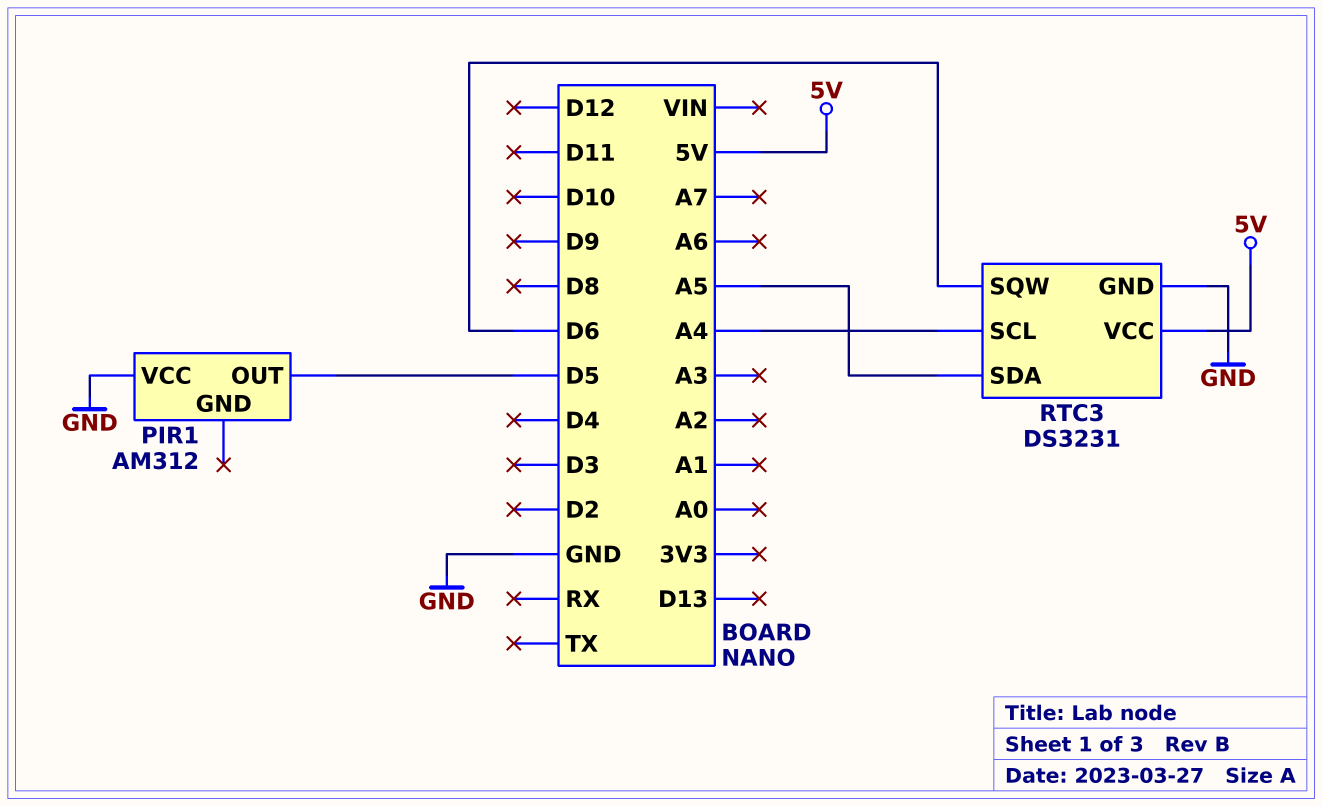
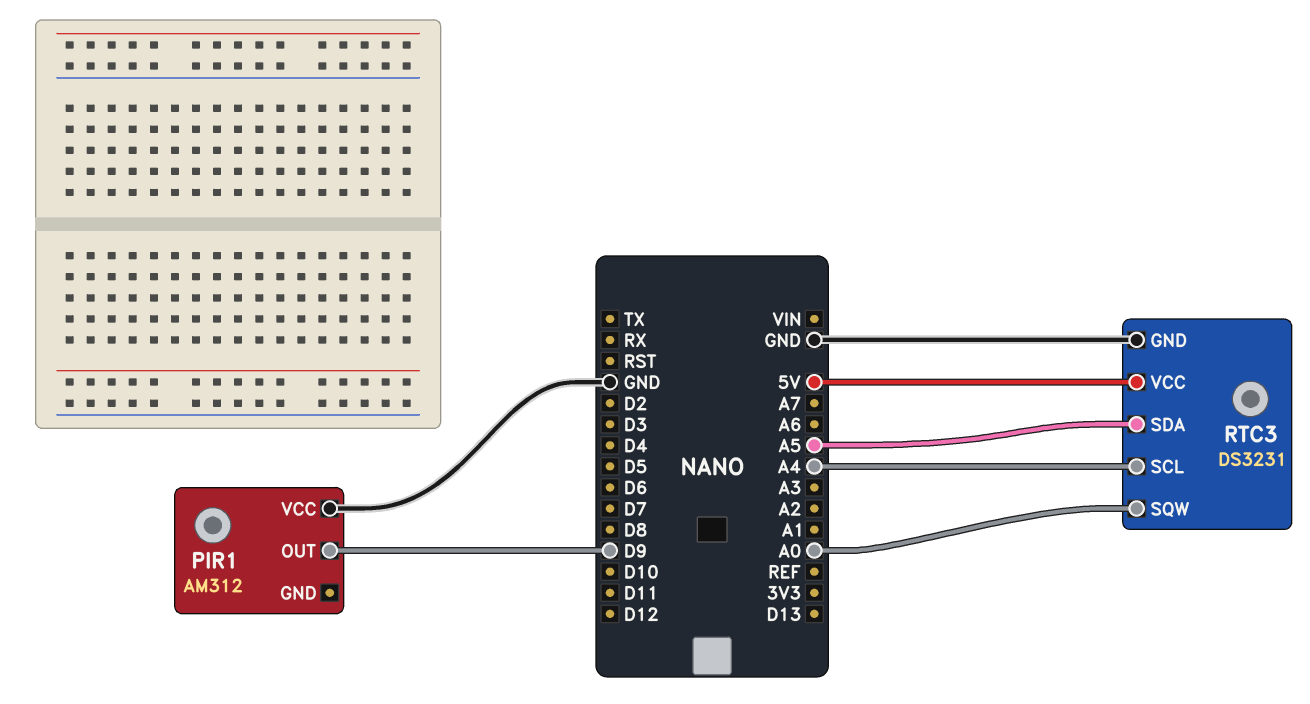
PIR1 pin OUT: D5 -> D9
RTC3 pin SQW: D6 -> A0

